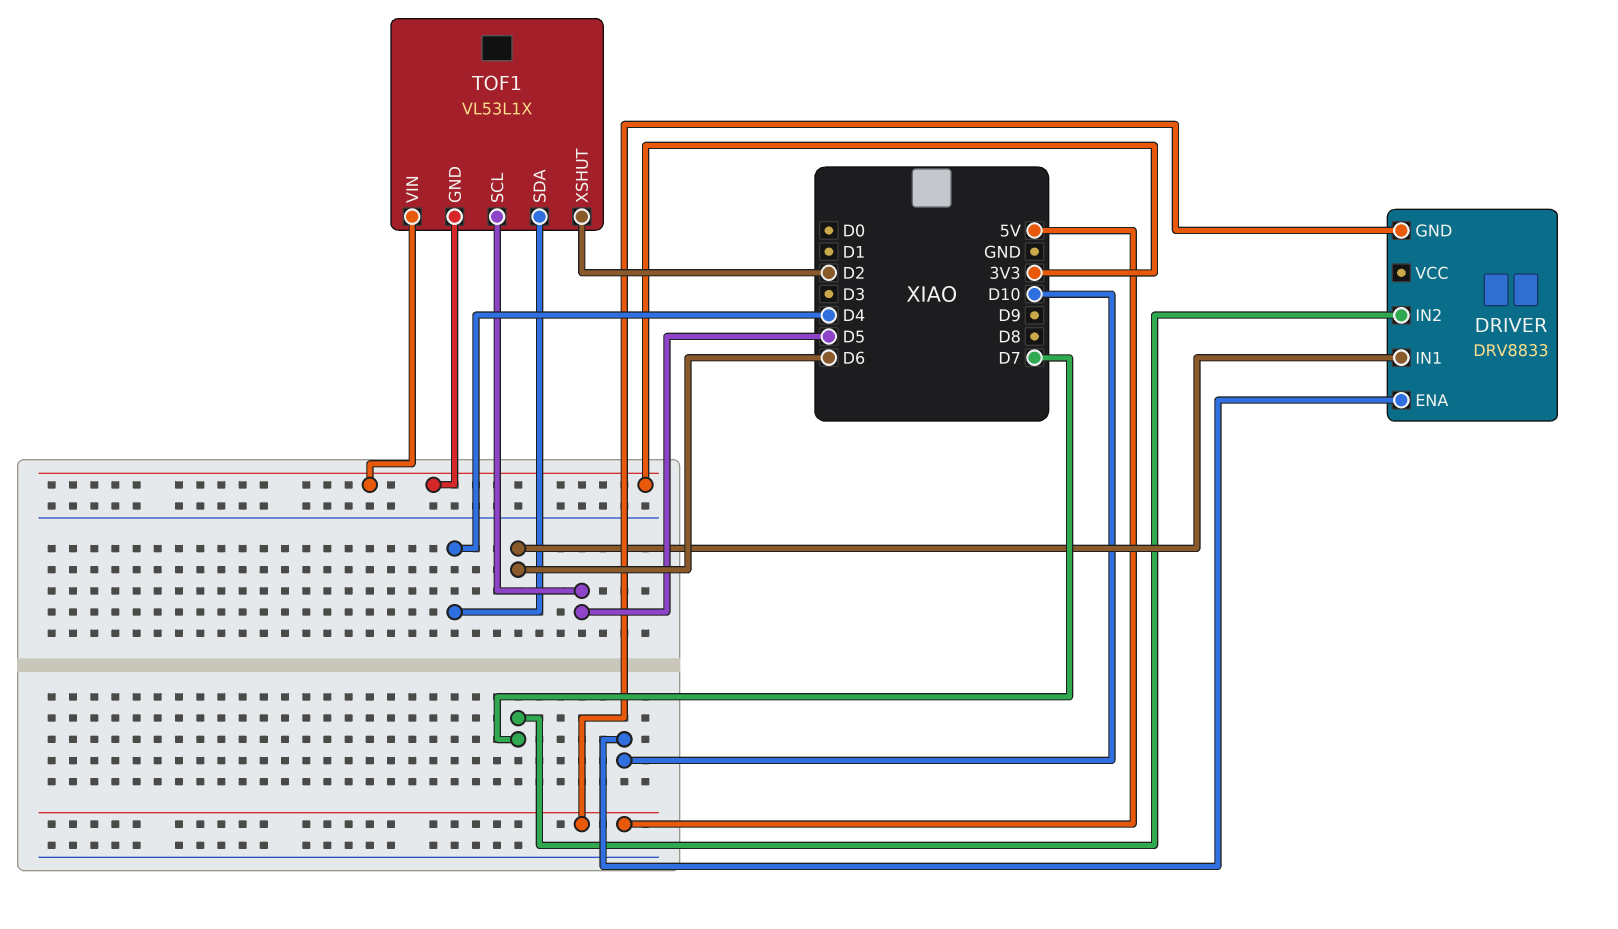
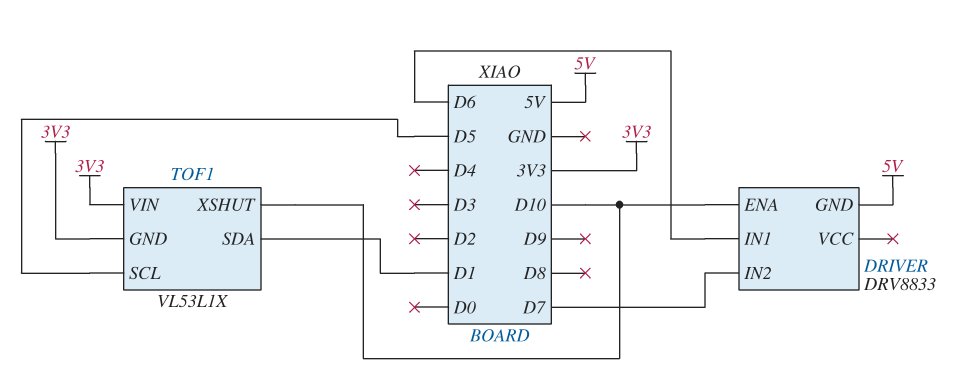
TOF1 pin SDA: D4 -> D1
TOF1 pin XSHUT: D2 -> D10

